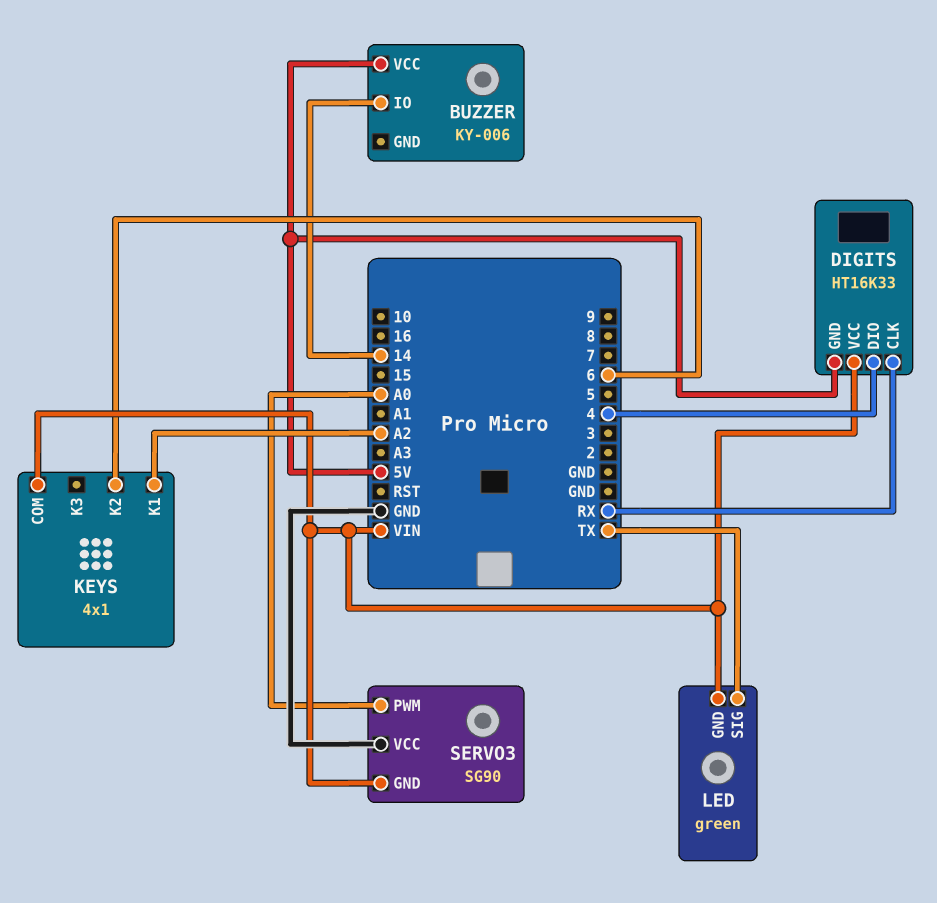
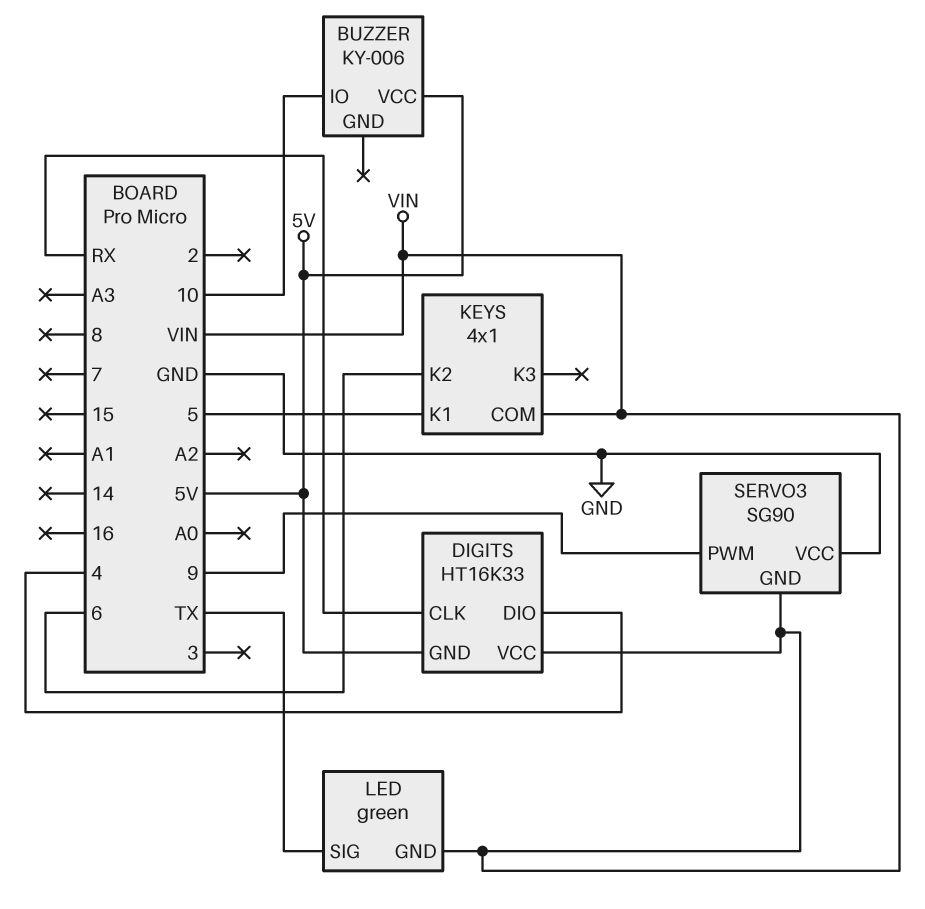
BUZZER pin IO: 14 -> 10
KEYS pin K1: A2 -> 5
SERVO3 pin PWM: A0 -> 9

